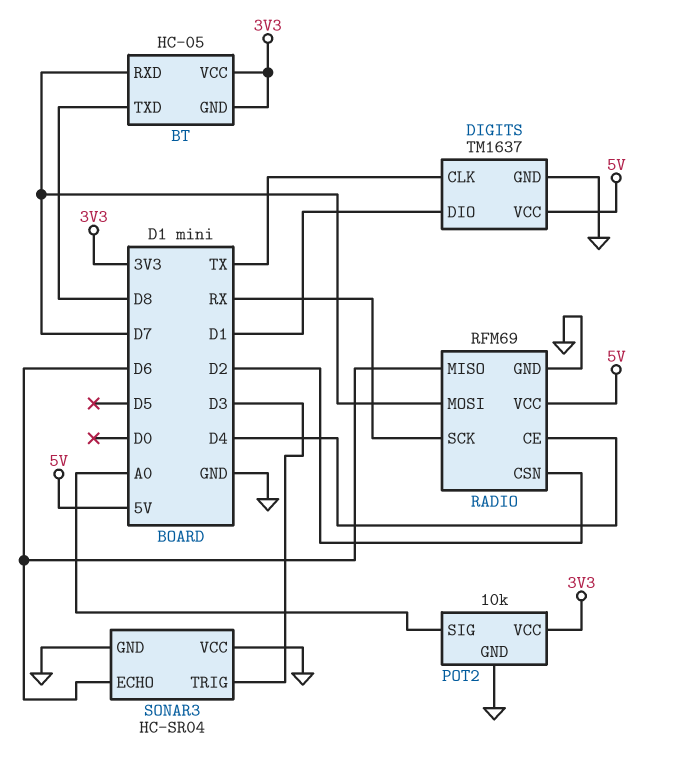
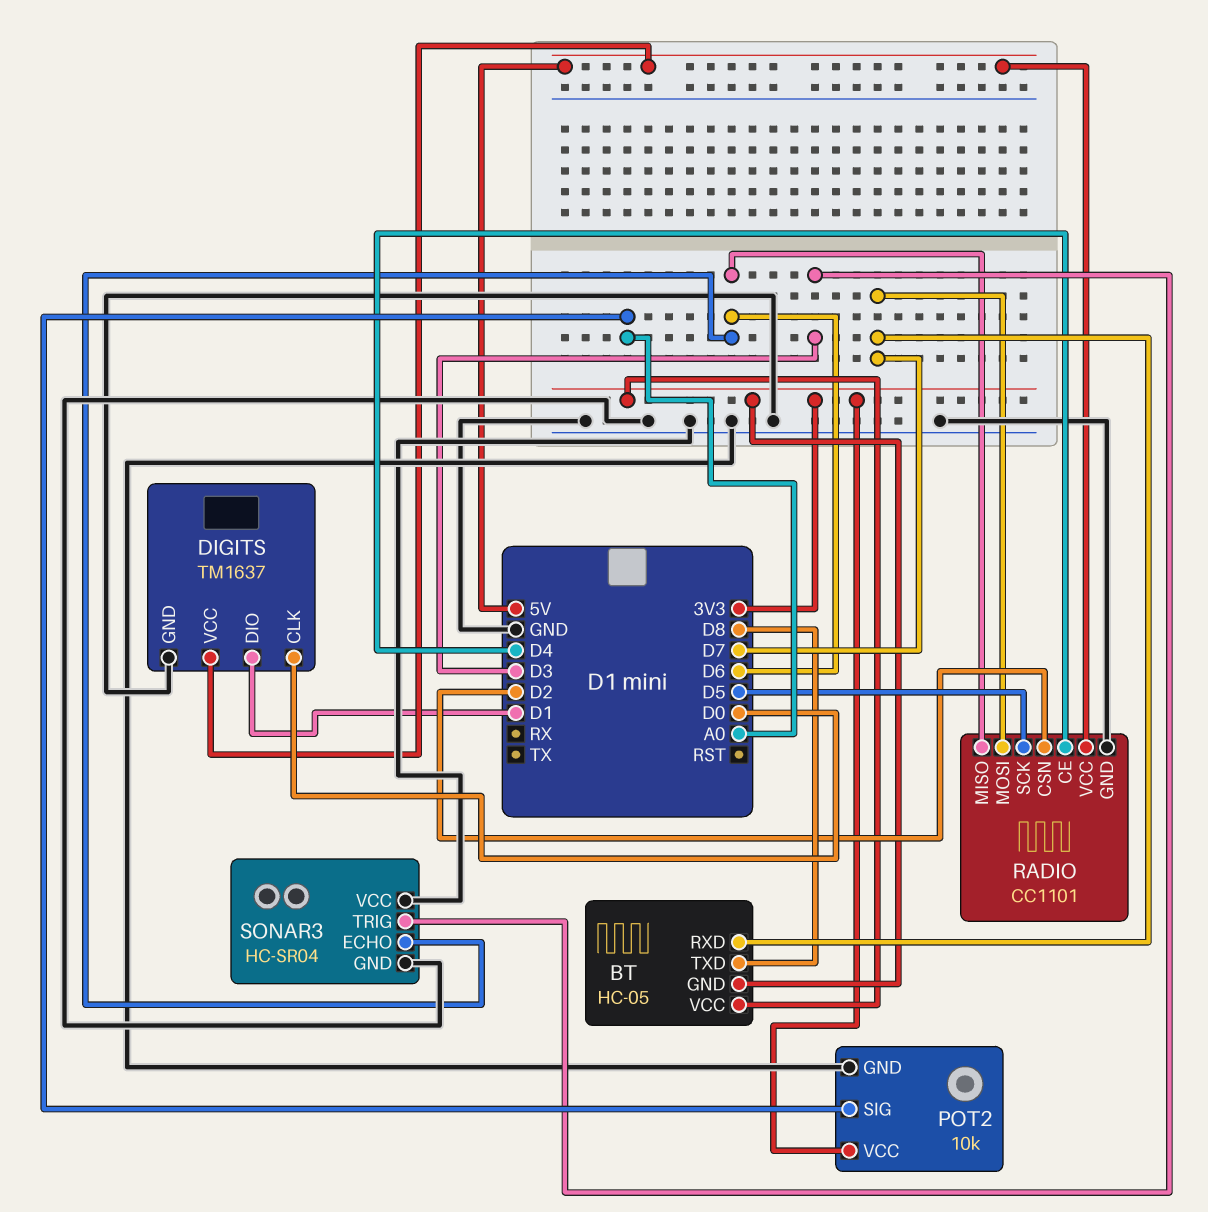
DIGITS pin CLK: TX -> D0
RADIO: RFM69 -> CC1101
RADIO pin SCK: RX -> D5

